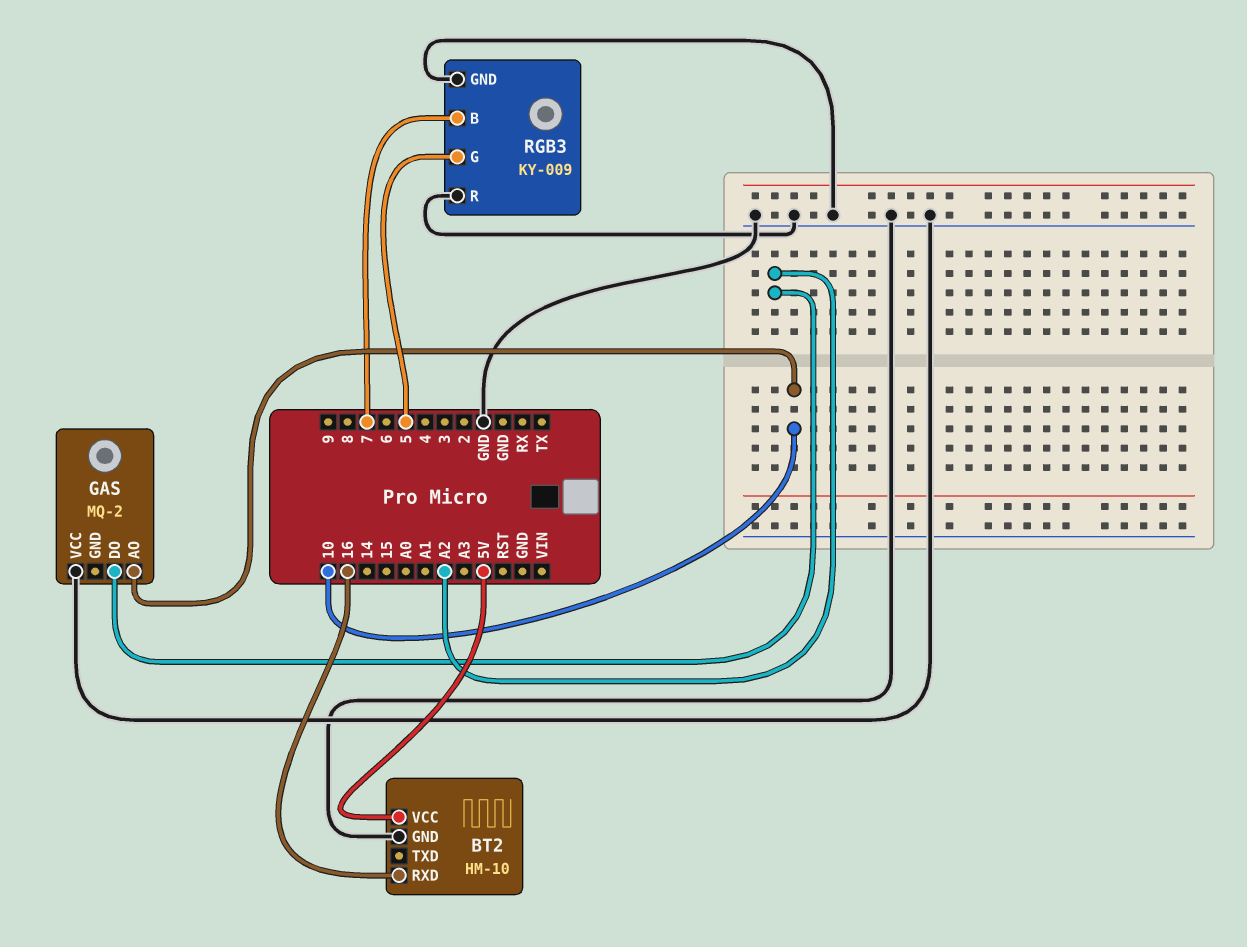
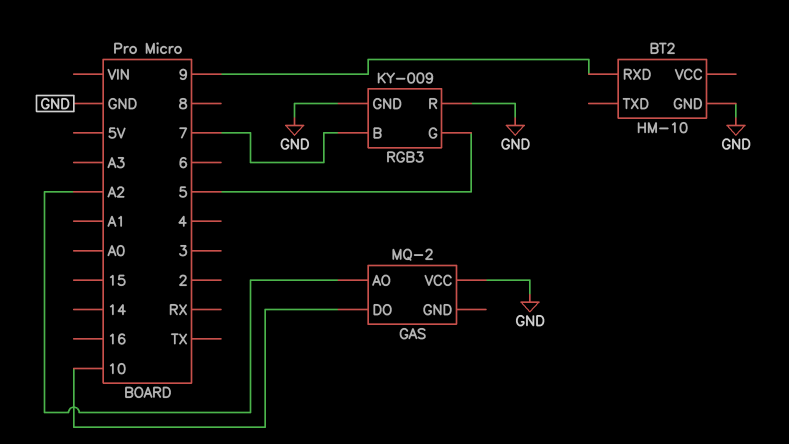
BT2 pin RXD: 16 -> 9
BT2 pin VCC: 5V -> none
GAS pin AO: 10 -> A2
GAS pin DO: A2 -> 10

